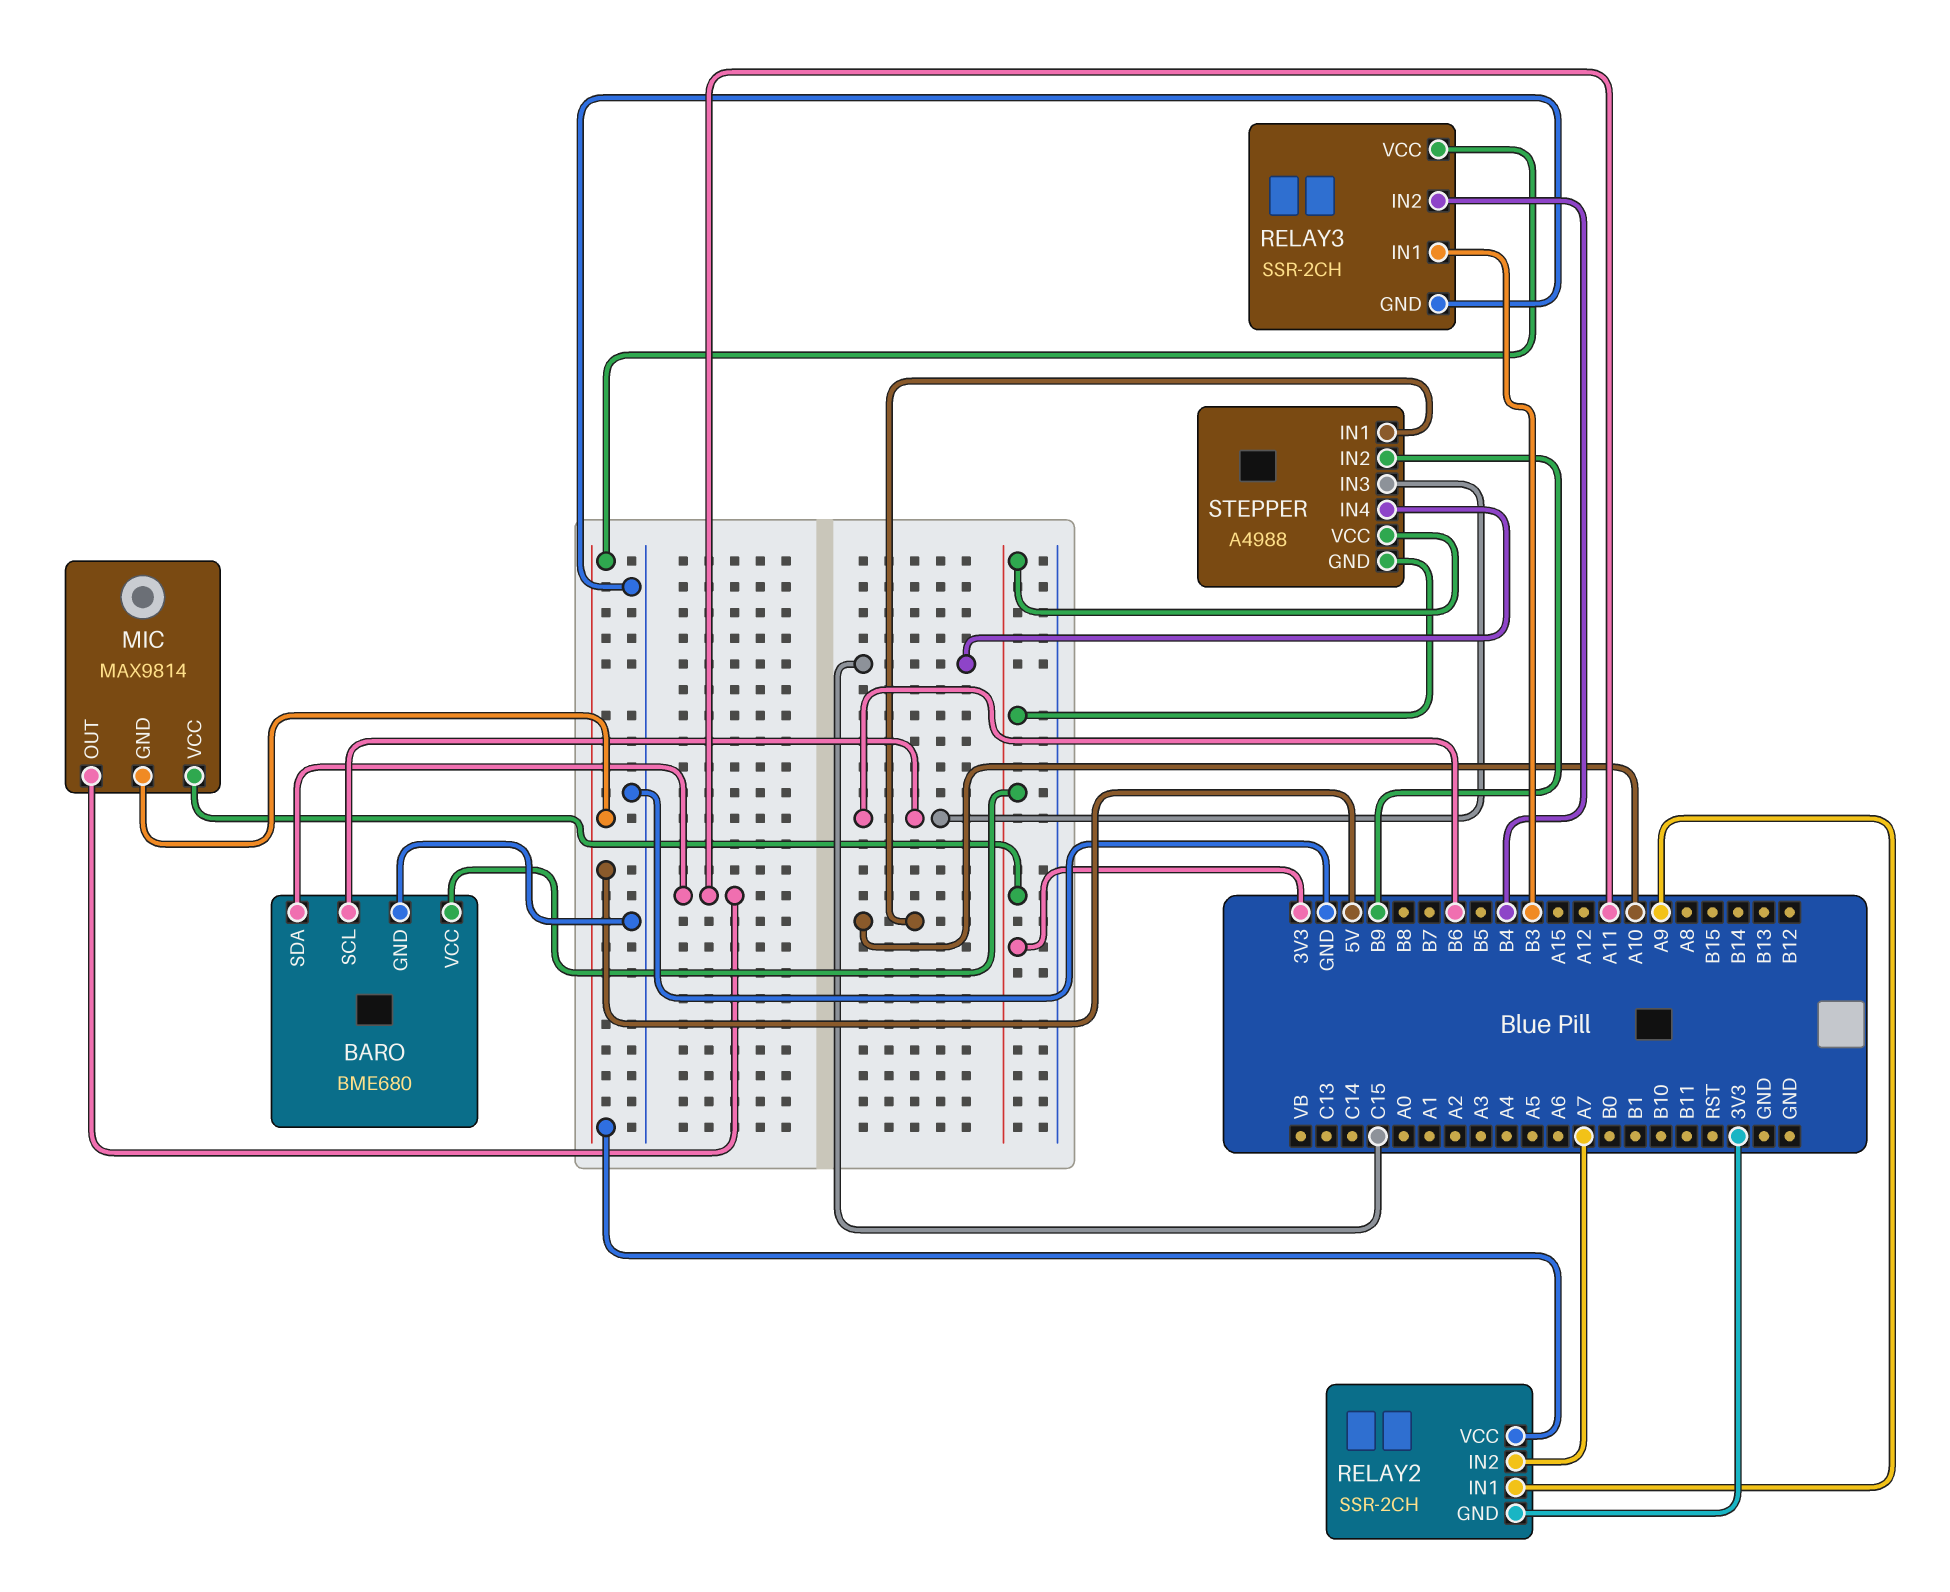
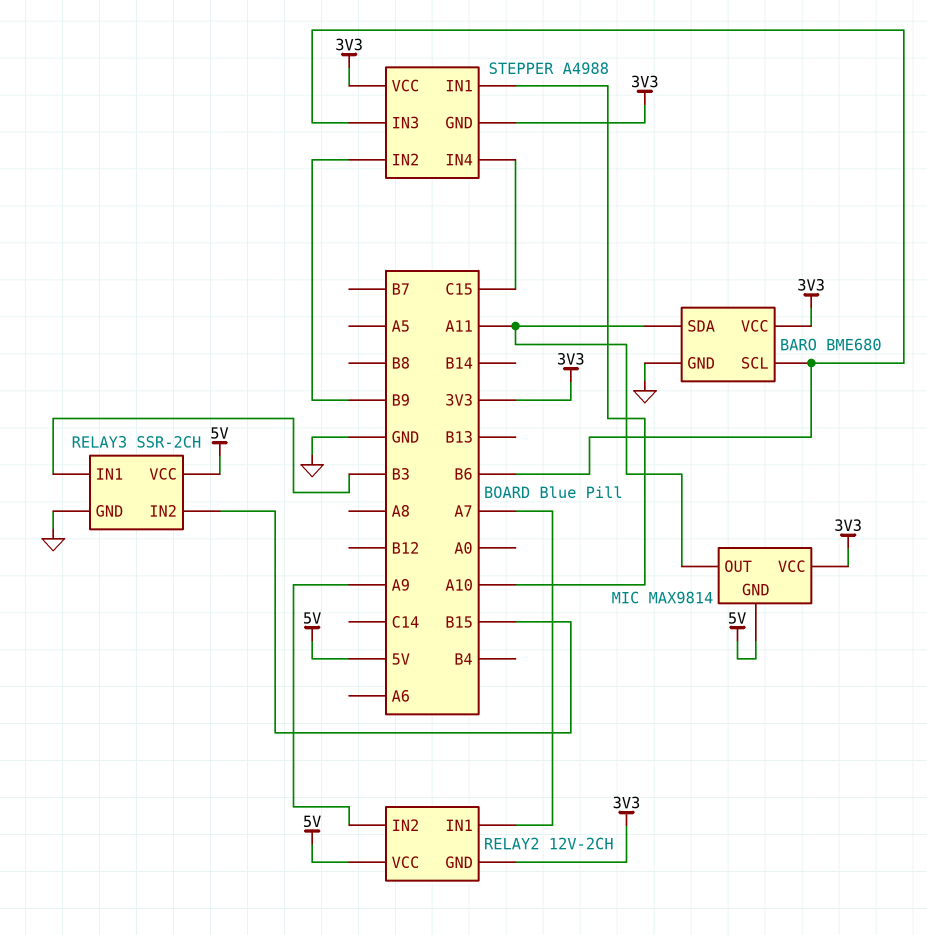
RELAY2: SSR-2CH -> 12V-2CH
RELAY2 pin IN1: A9 -> A7
RELAY2 pin IN2: A7 -> A9
RELAY3 pin IN2: B4 -> B15

